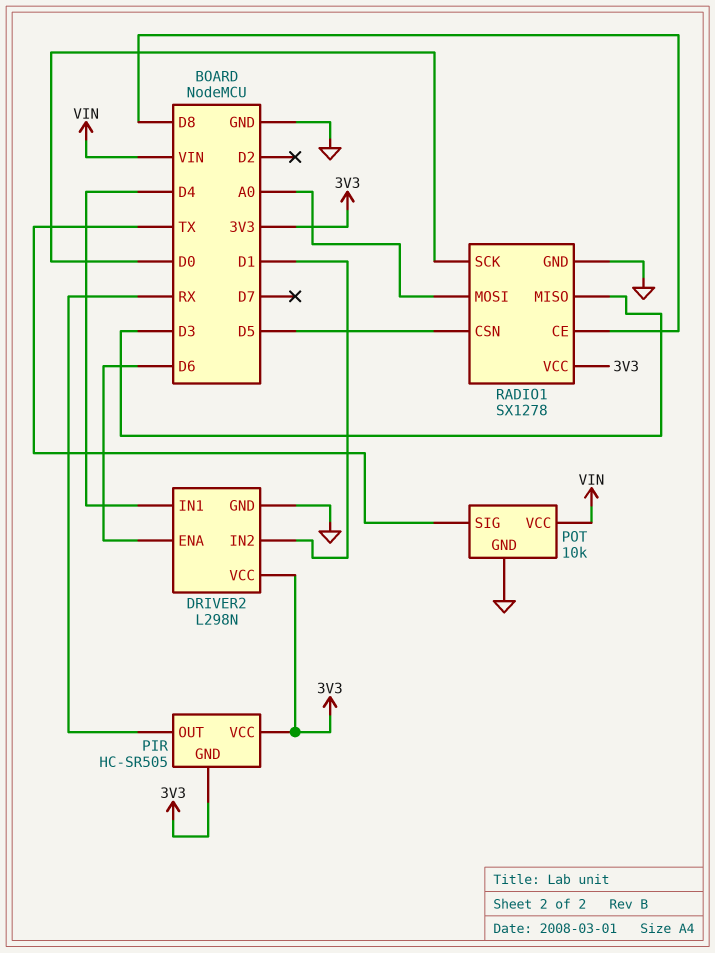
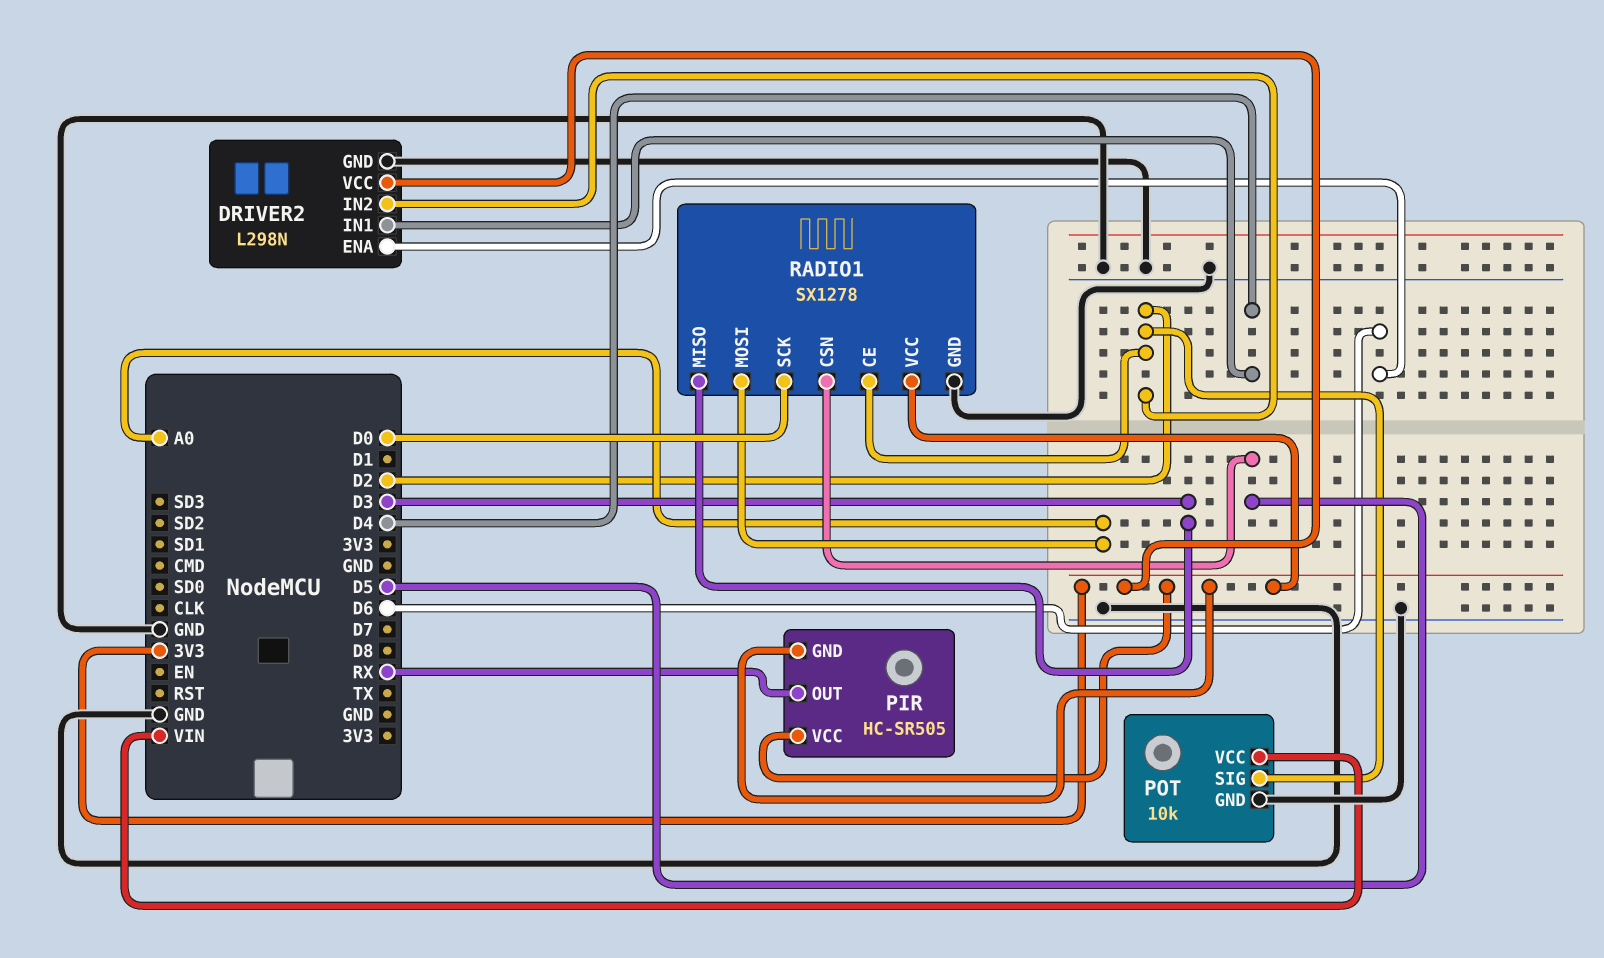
DRIVER2 pin IN2: D1 -> D2
POT pin SIG: TX -> D2
RADIO1 pin CE: D8 -> D2

